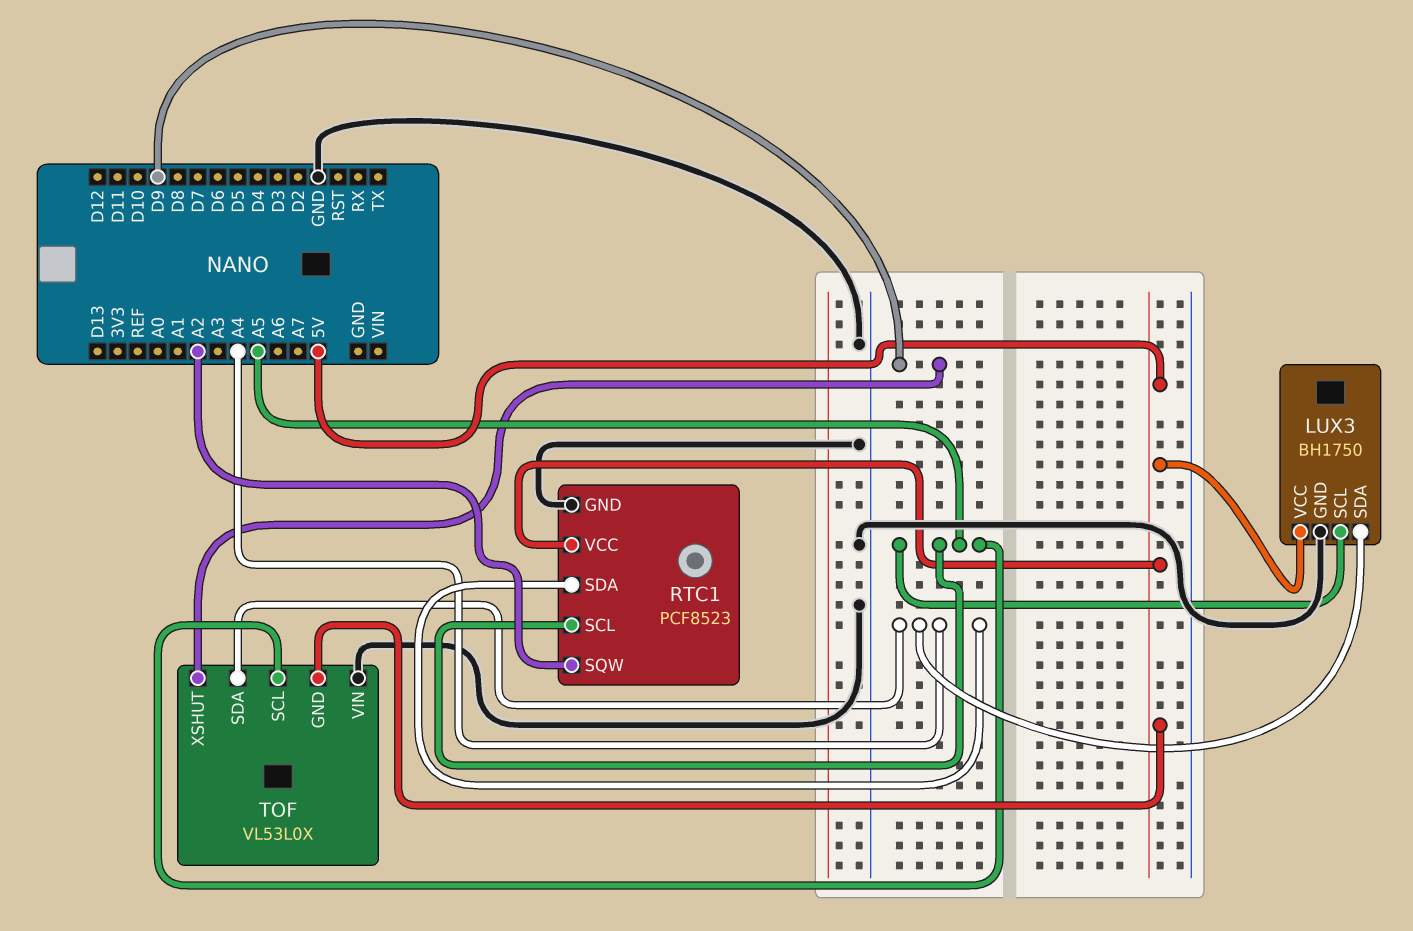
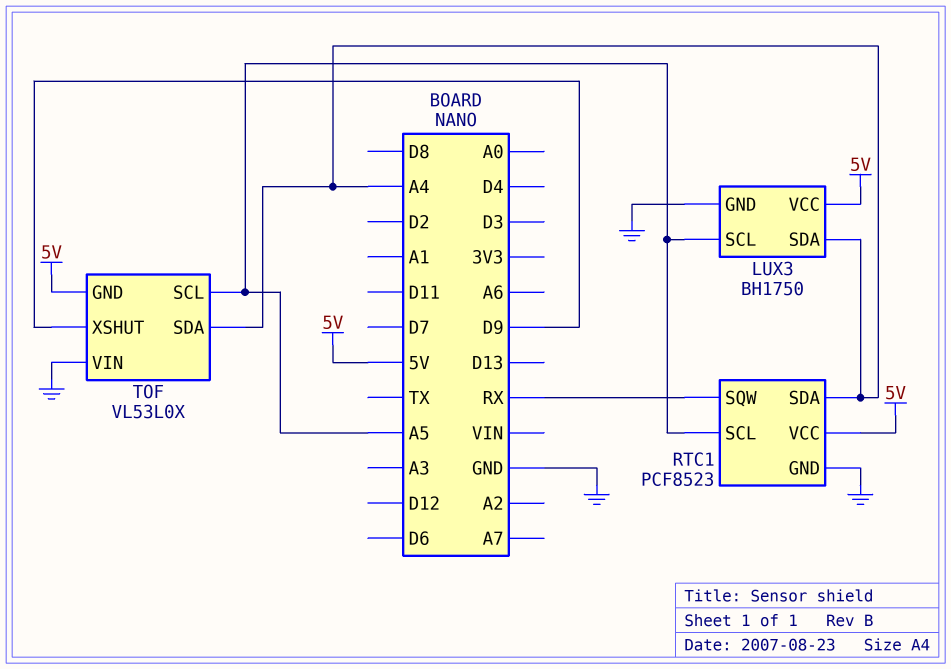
RTC1 pin SQW: A2 -> RX

